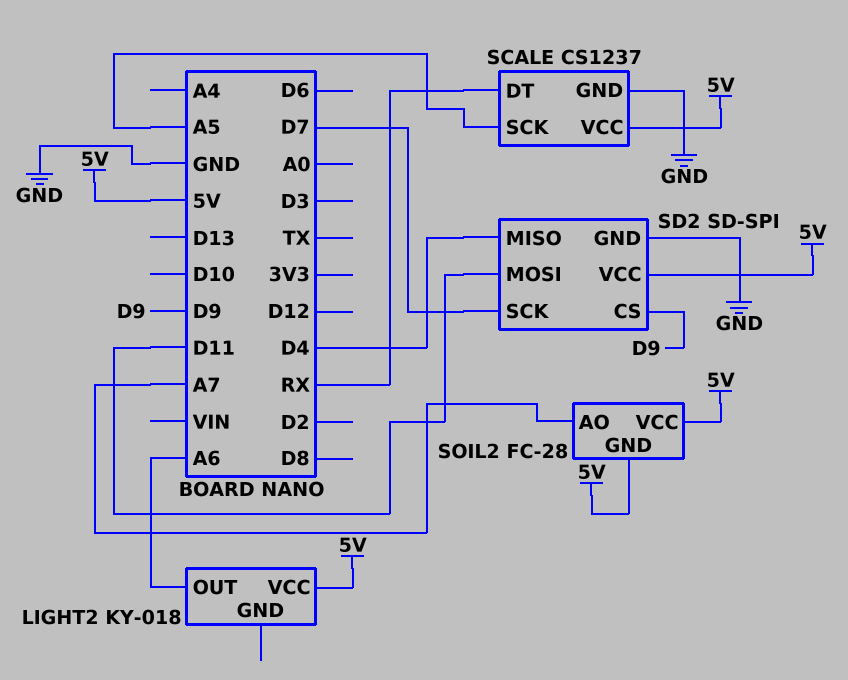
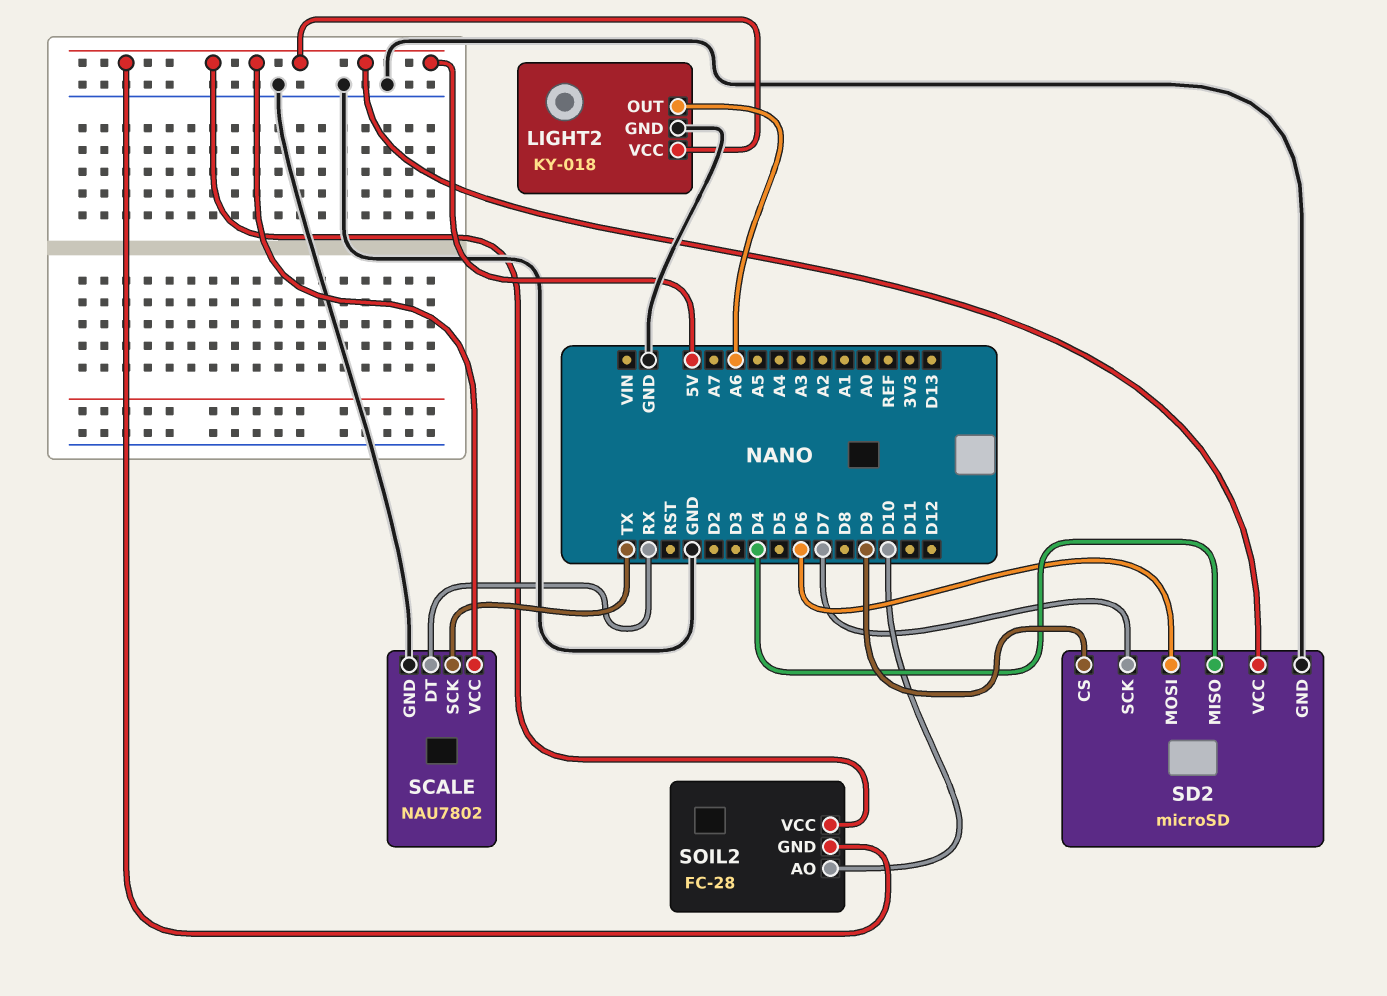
LIGHT2 pin GND: none -> GND
SCALE: CS1237 -> NAU7802
SCALE pin SCK: A5 -> TX
SD2: SD-SPI -> microSD
SD2 pin MOSI: D11 -> D6
SOIL2 pin AO: A7 -> D10

